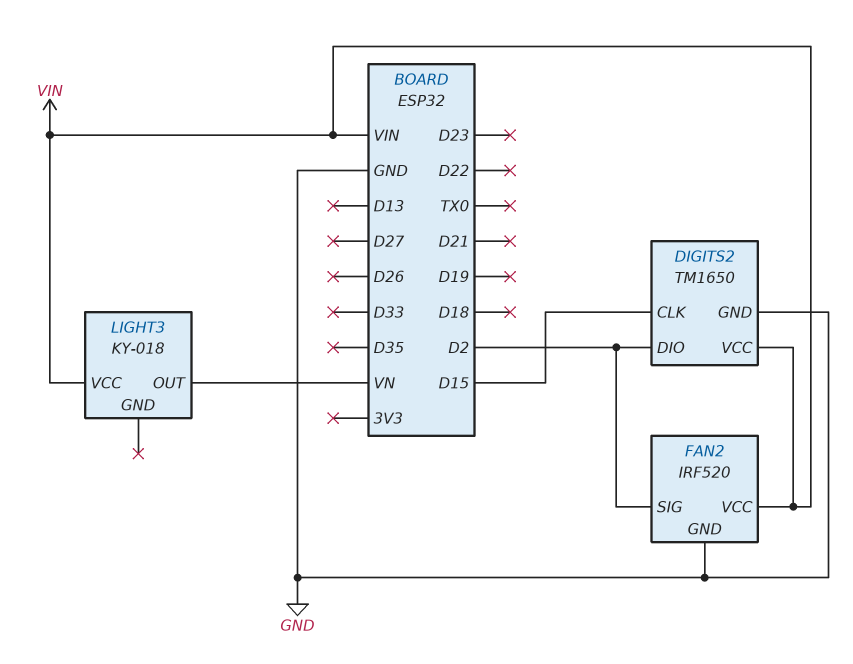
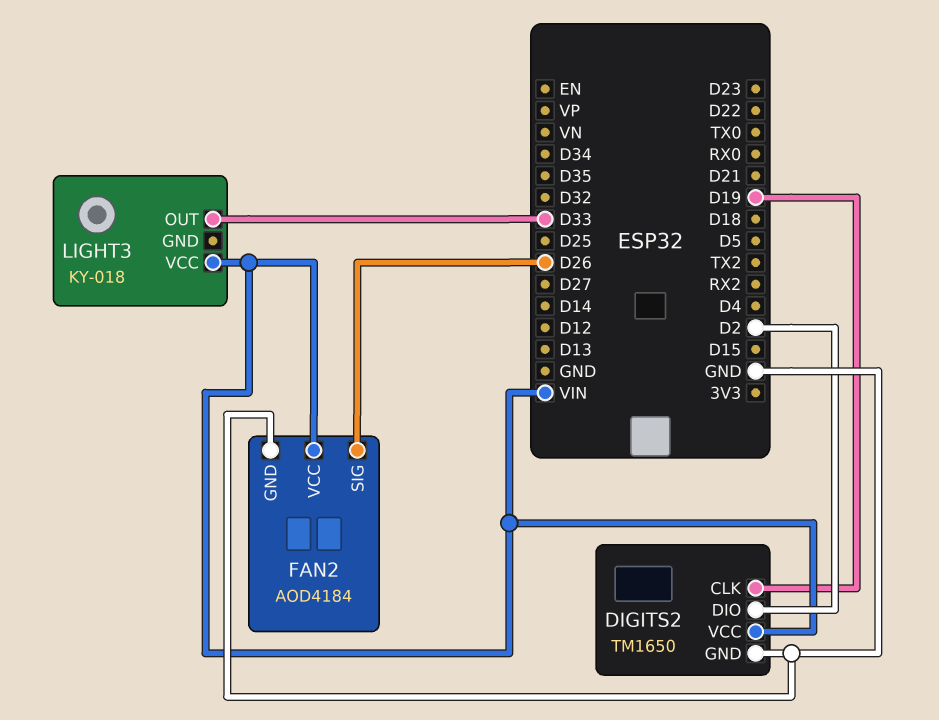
DIGITS2 pin CLK: D15 -> D19
FAN2: IRF520 -> AOD4184
FAN2 pin SIG: D2 -> D26
LIGHT3 pin OUT: VN -> D33

